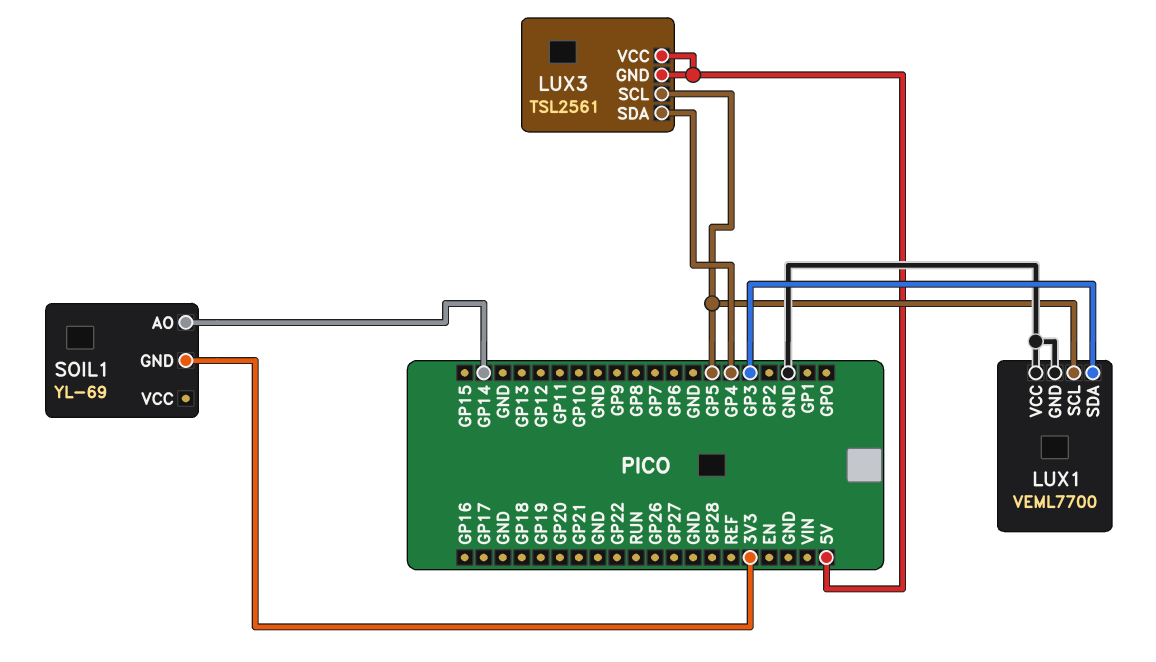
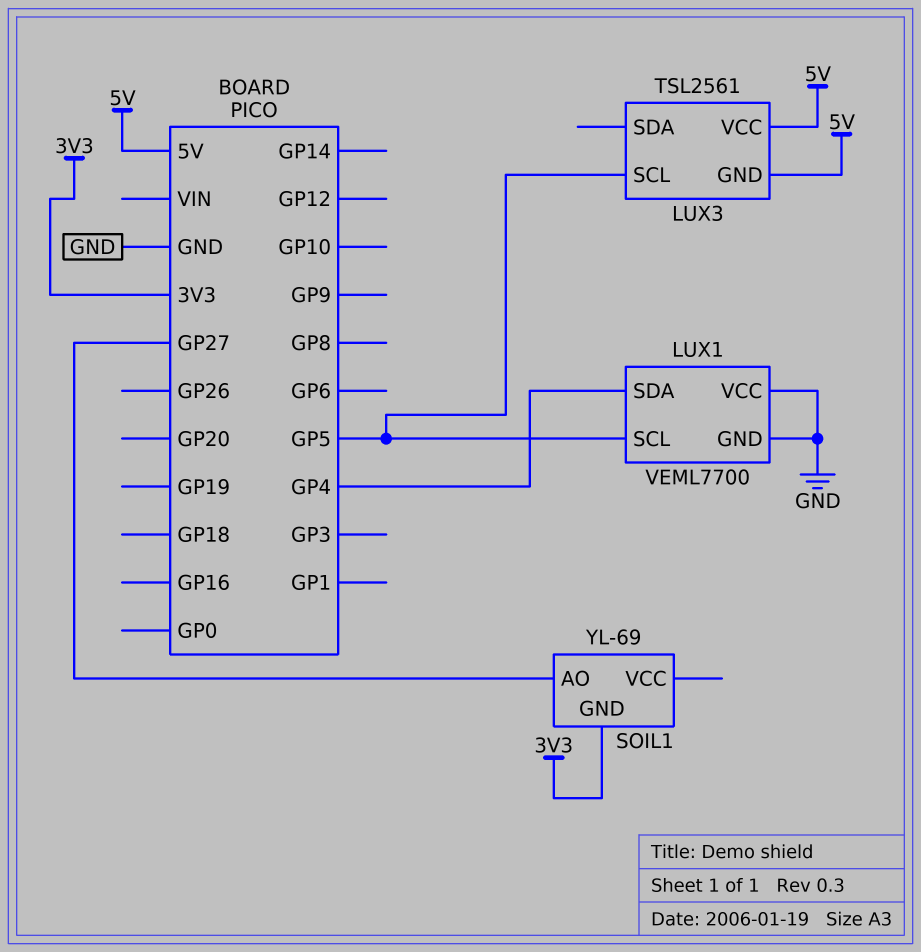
LUX1 pin SDA: GP3 -> GP4
LUX3 pin SDA: GP4 -> none
SOIL1 pin AO: GP14 -> GP27

